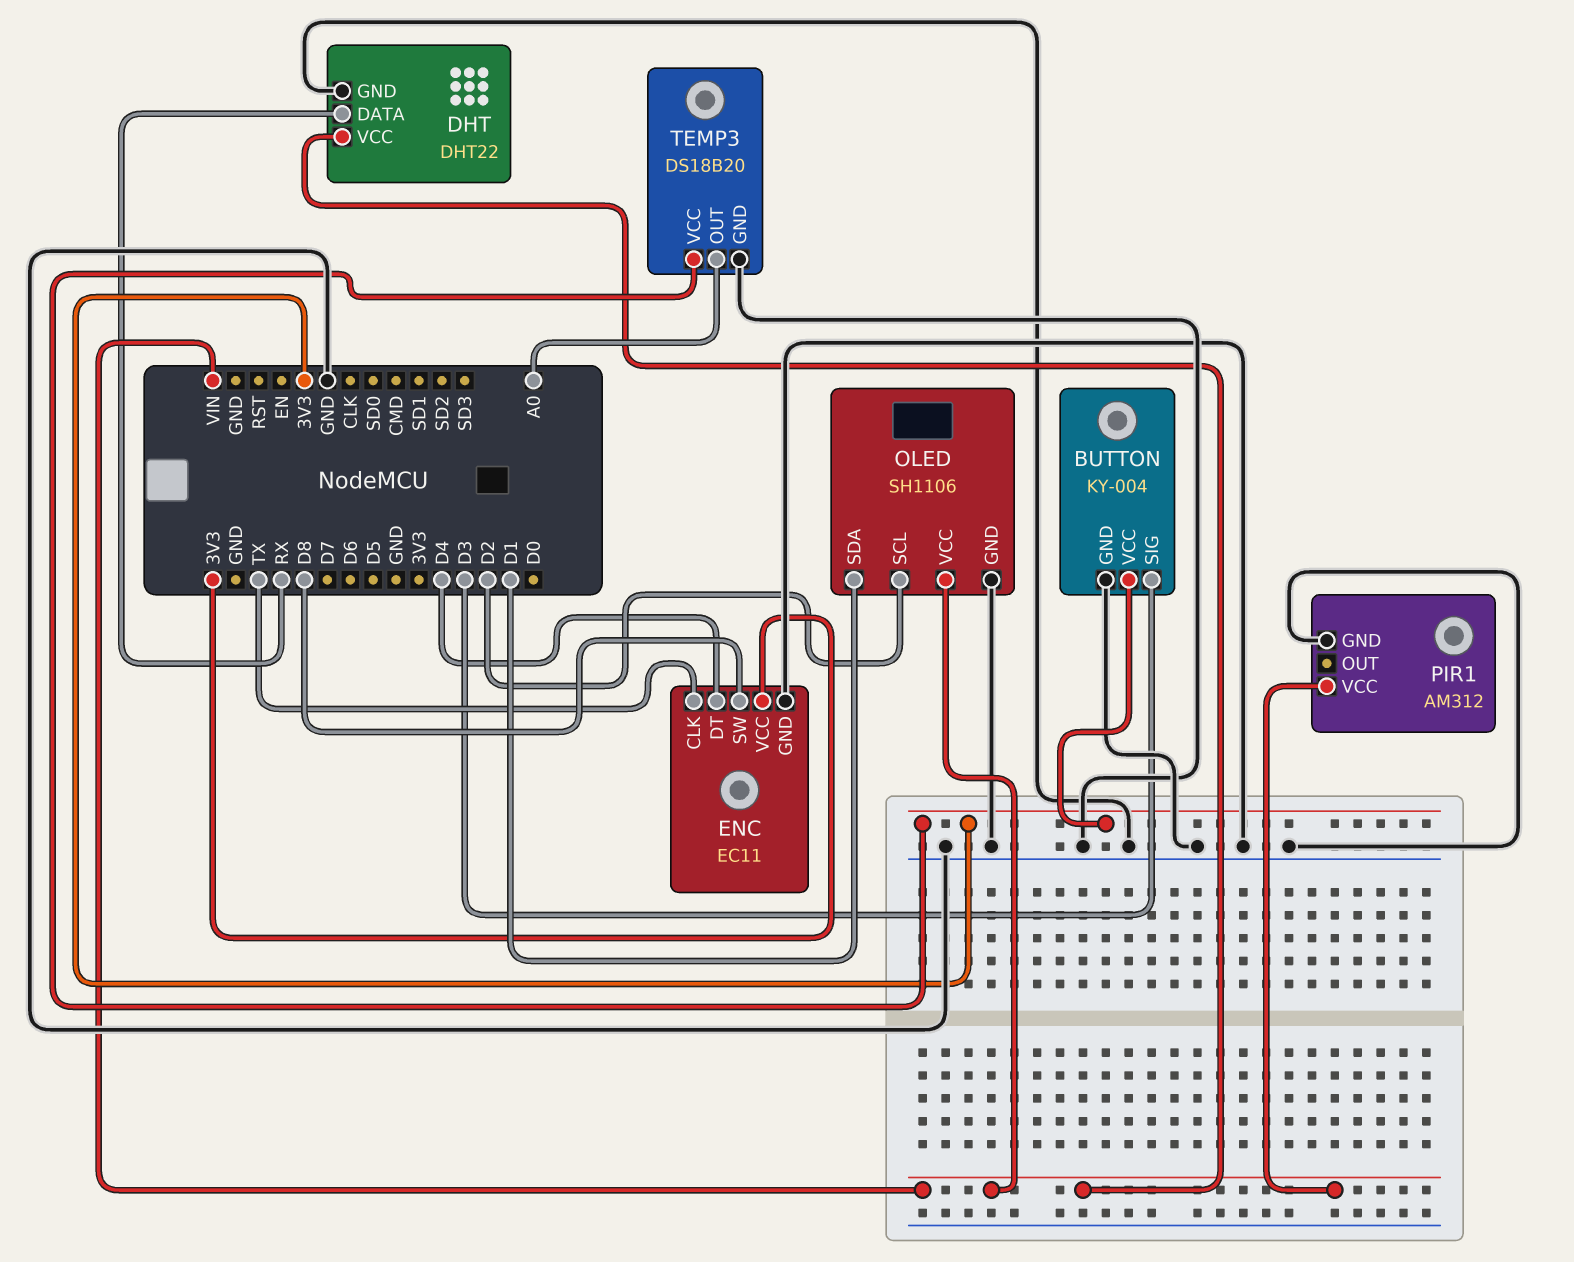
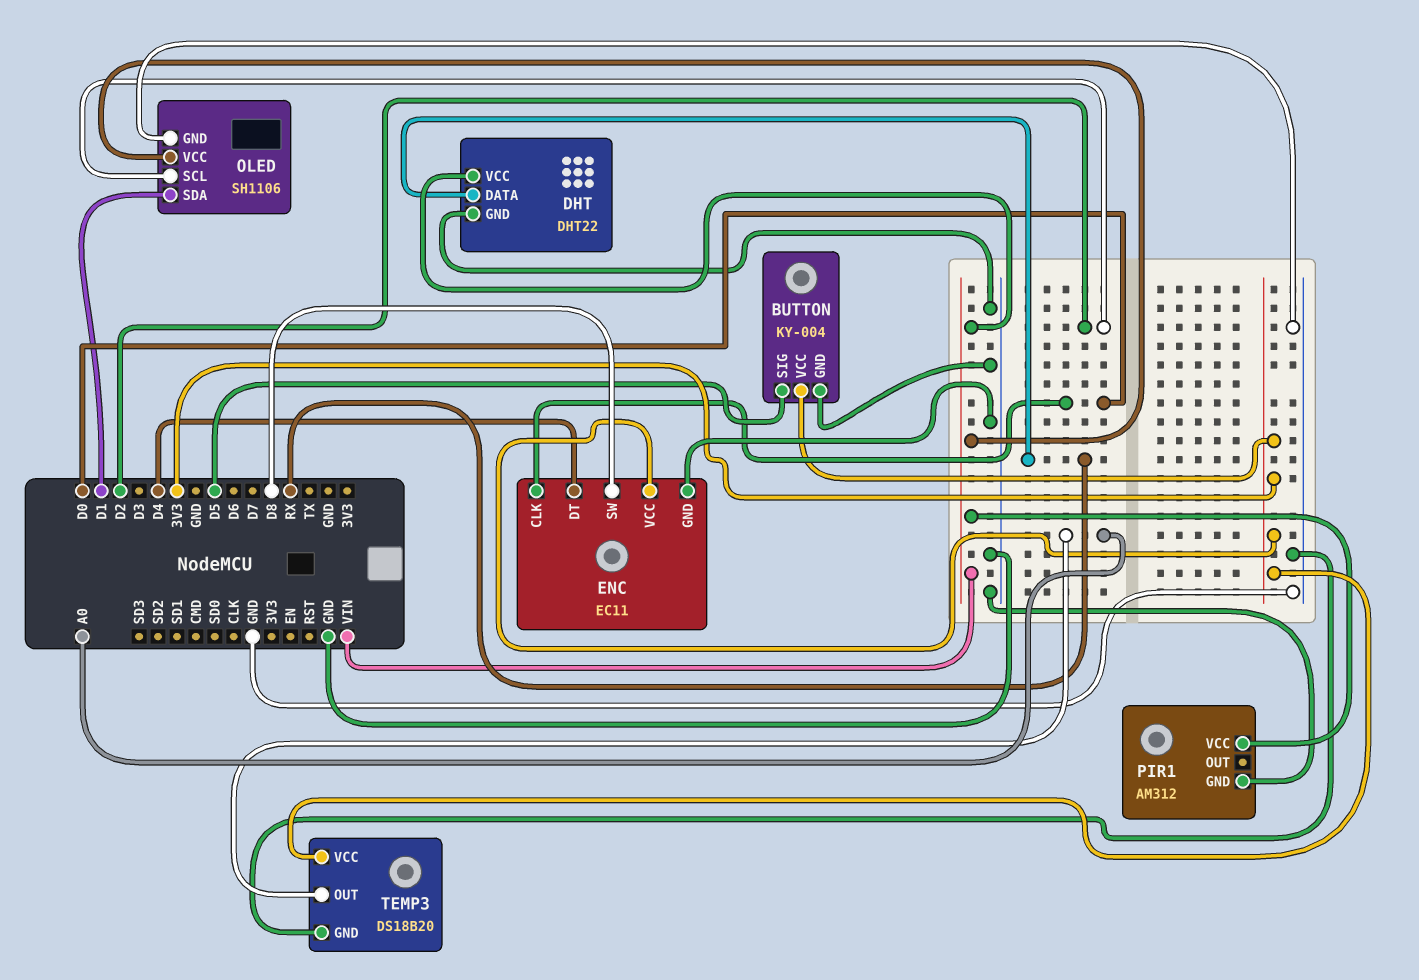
BUTTON pin SIG: D3 -> D5
ENC pin CLK: TX -> D0

